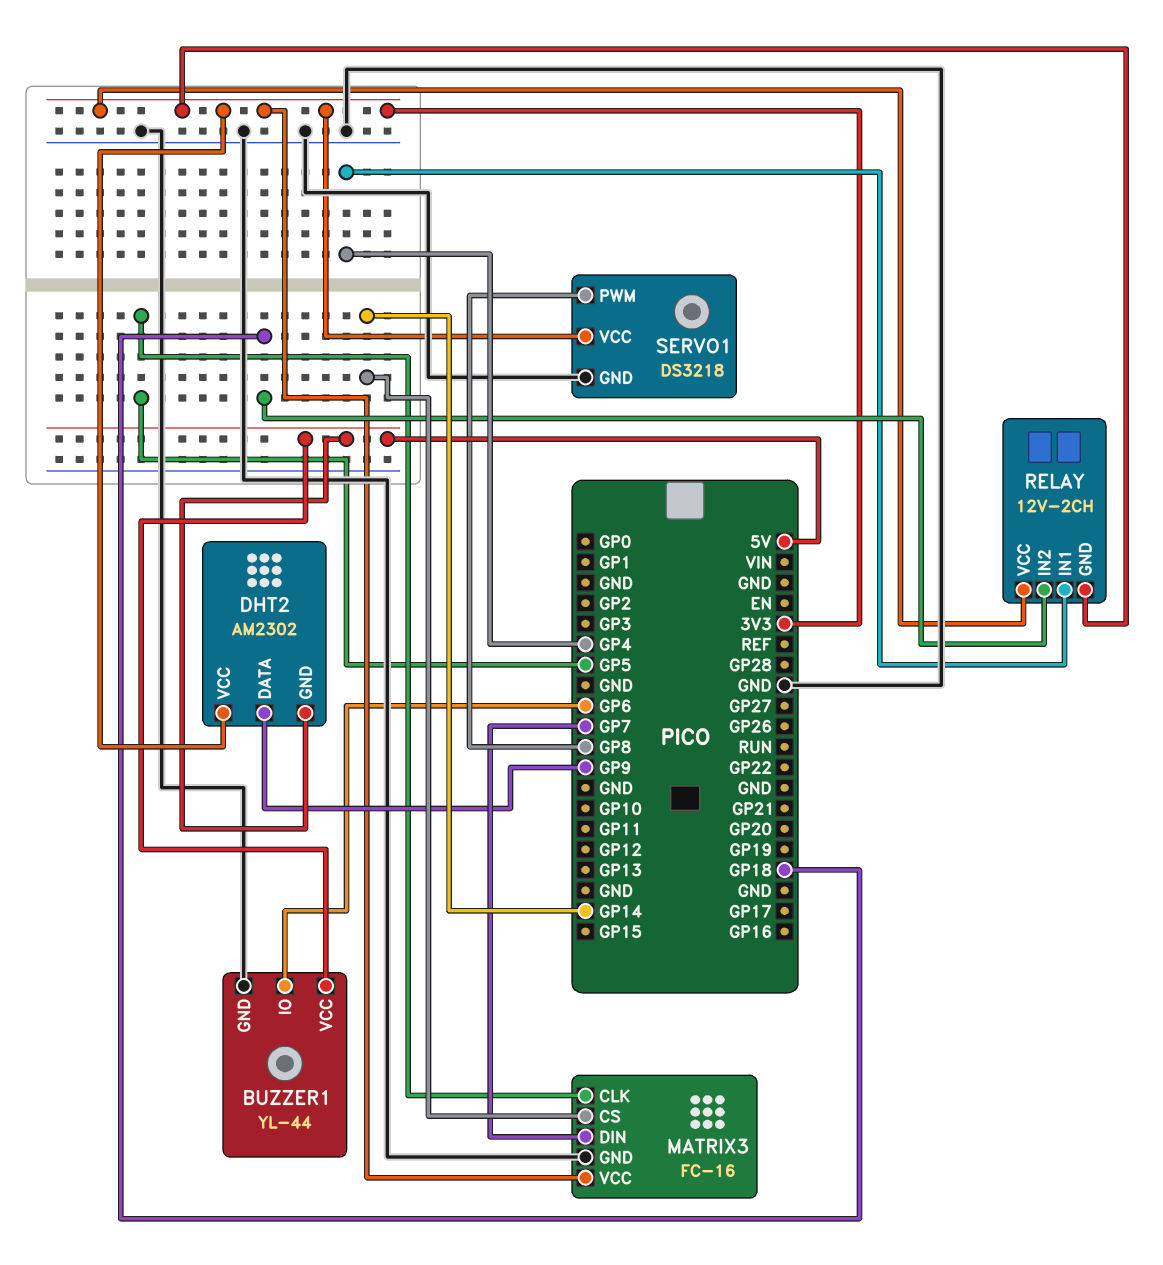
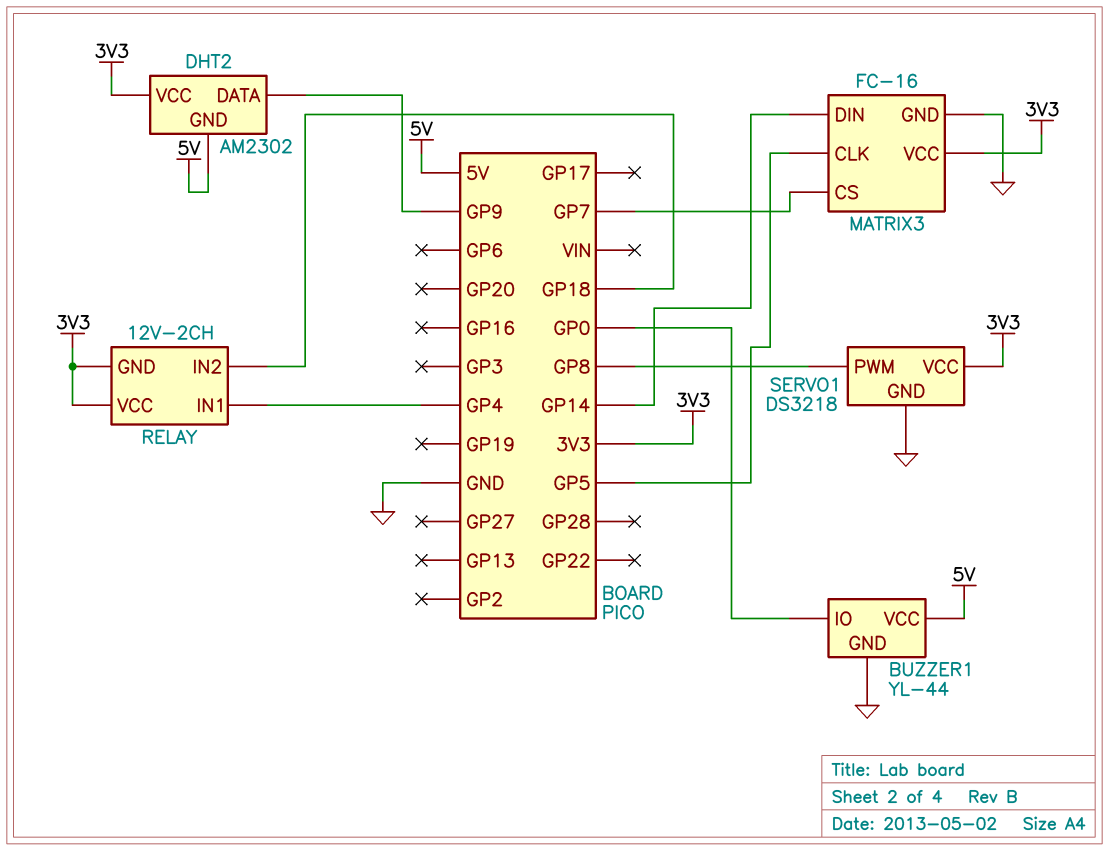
BUZZER1 pin IO: GP6 -> GP0
MATRIX3 pin CS: GP14 -> GP7
MATRIX3 pin DIN: GP7 -> GP14

